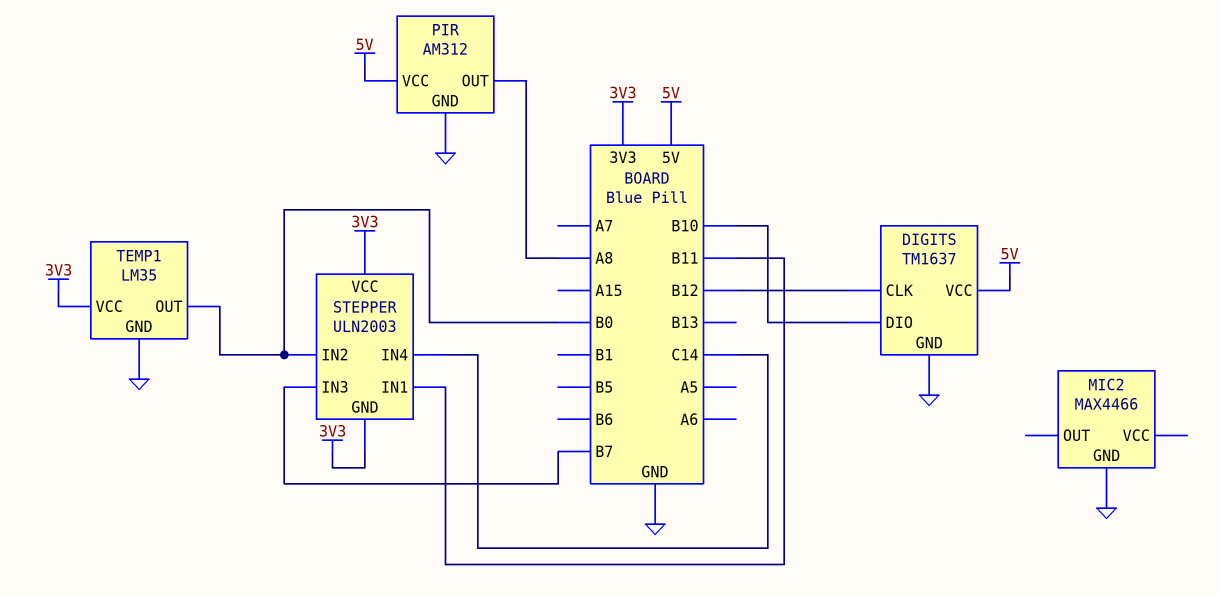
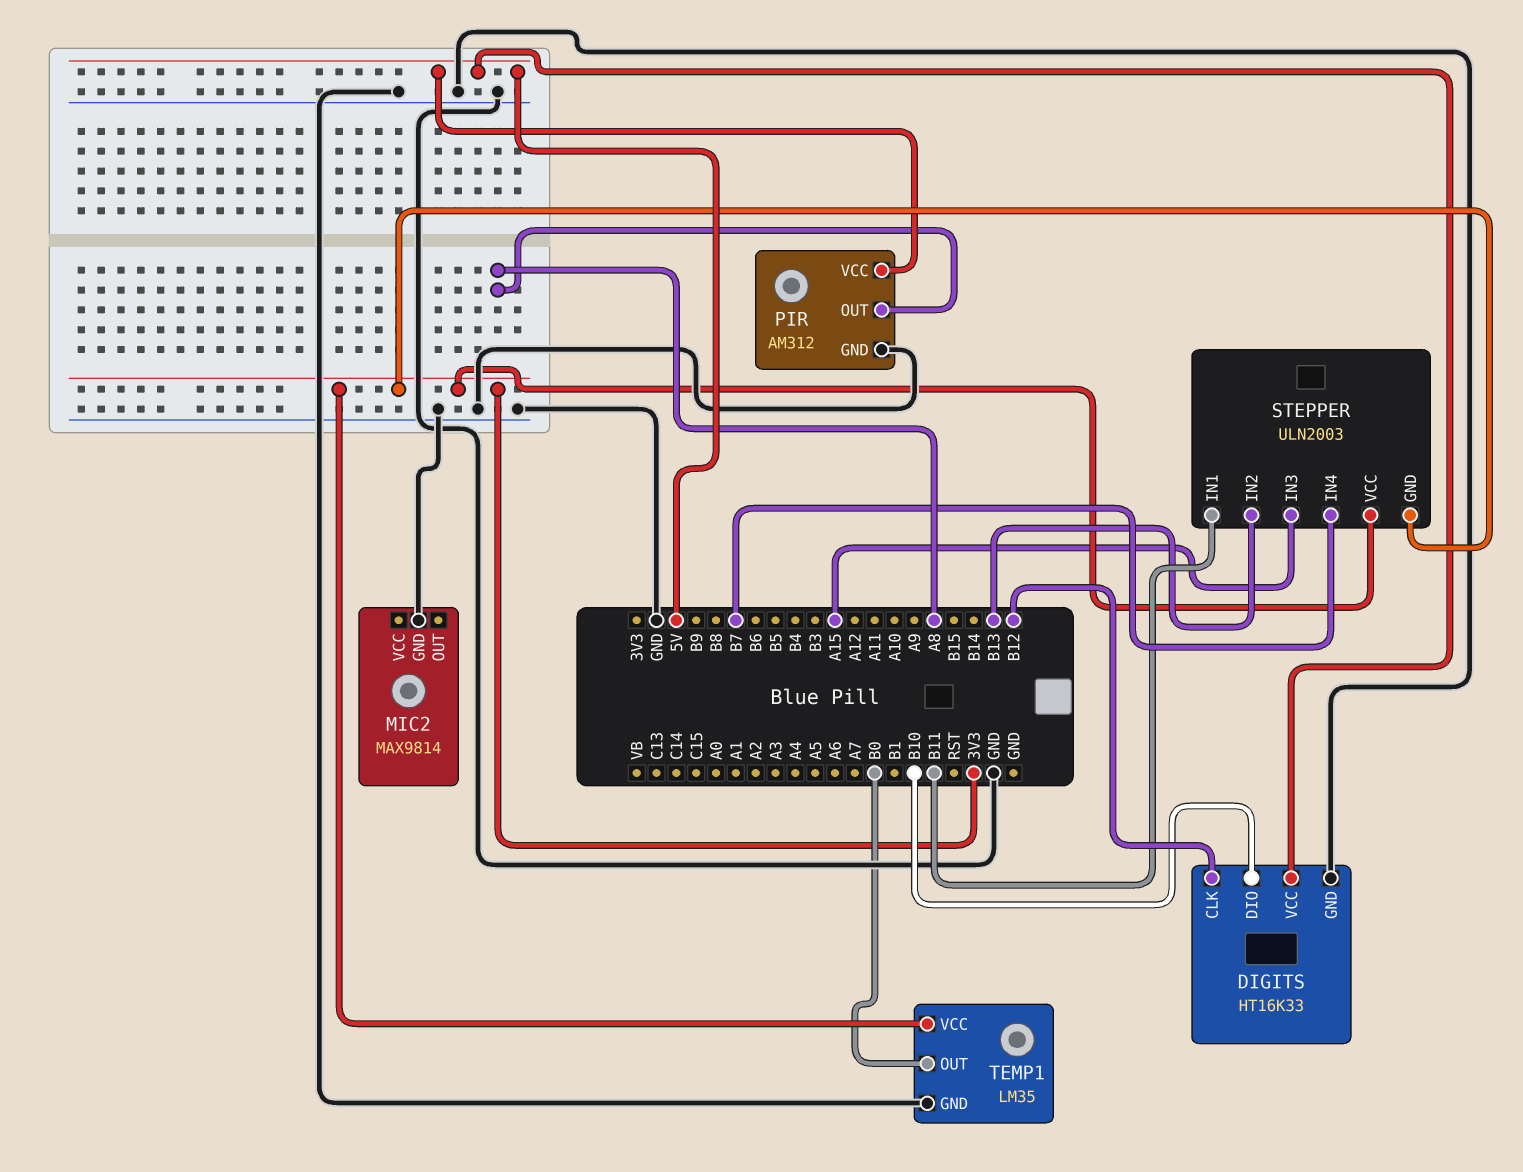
DIGITS: TM1637 -> HT16K33
MIC2: MAX4466 -> MAX9814
STEPPER pin IN2: B0 -> B13
STEPPER pin IN3: B7 -> A15
STEPPER pin IN4: C14 -> B7

